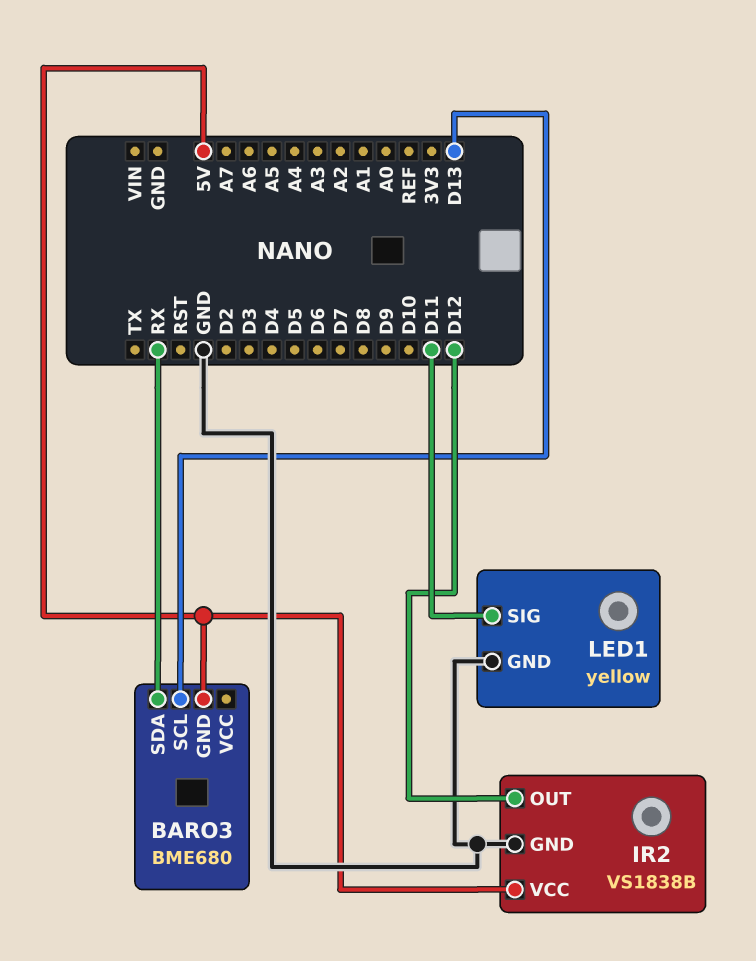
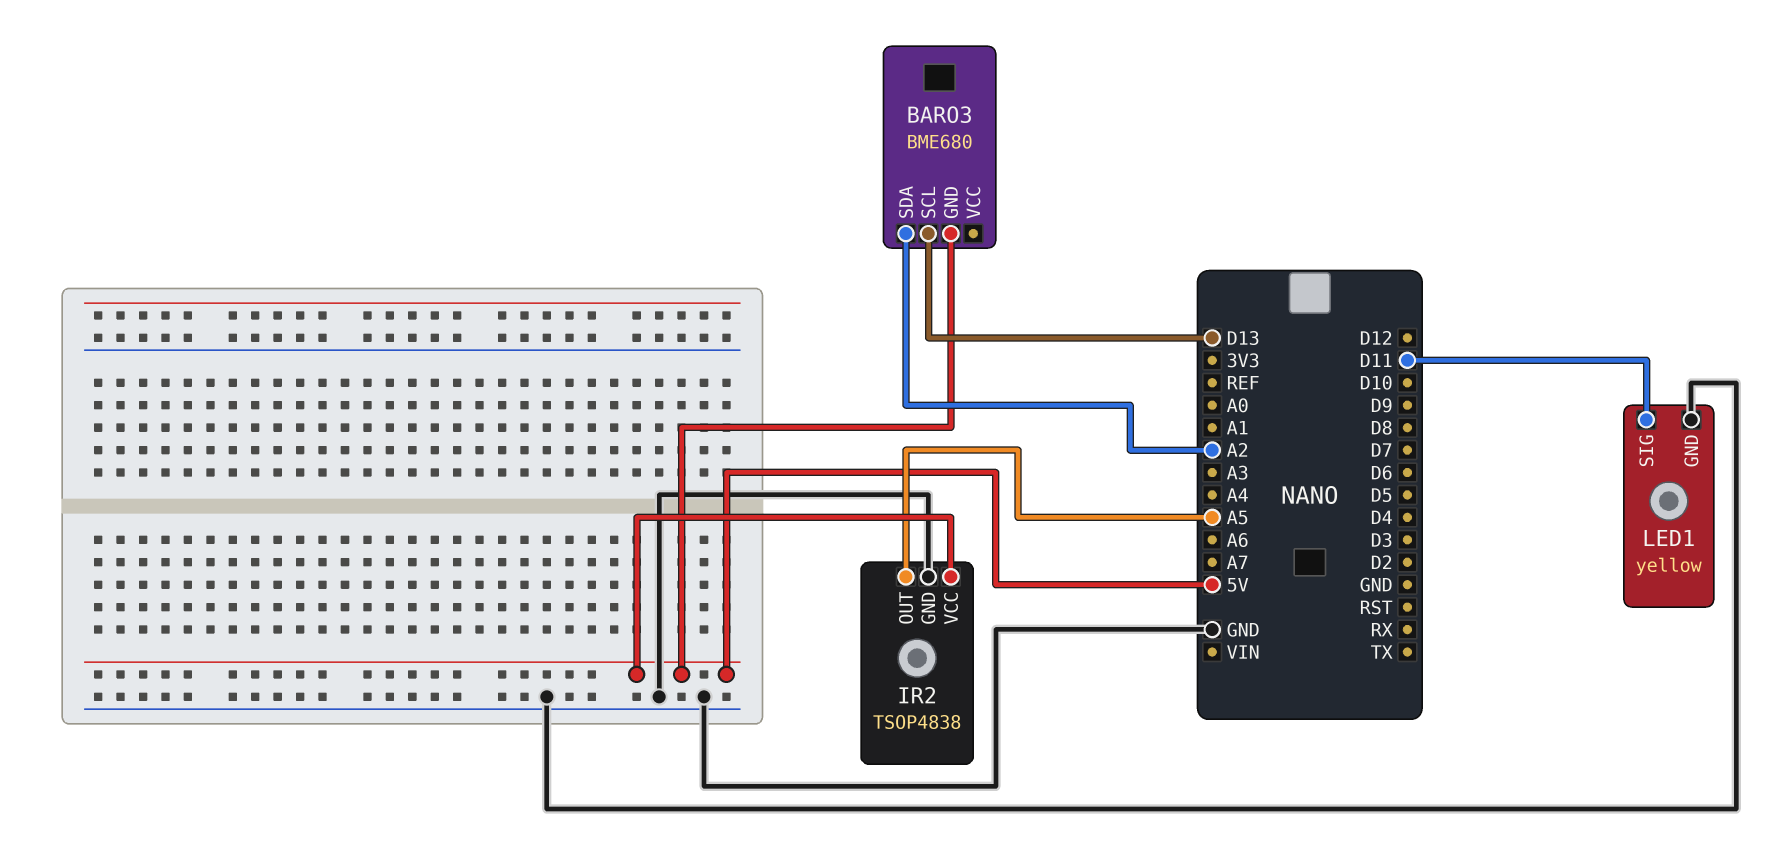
BARO3 pin SDA: RX -> A2
IR2: VS1838B -> TSOP4838
IR2 pin OUT: D12 -> A5

